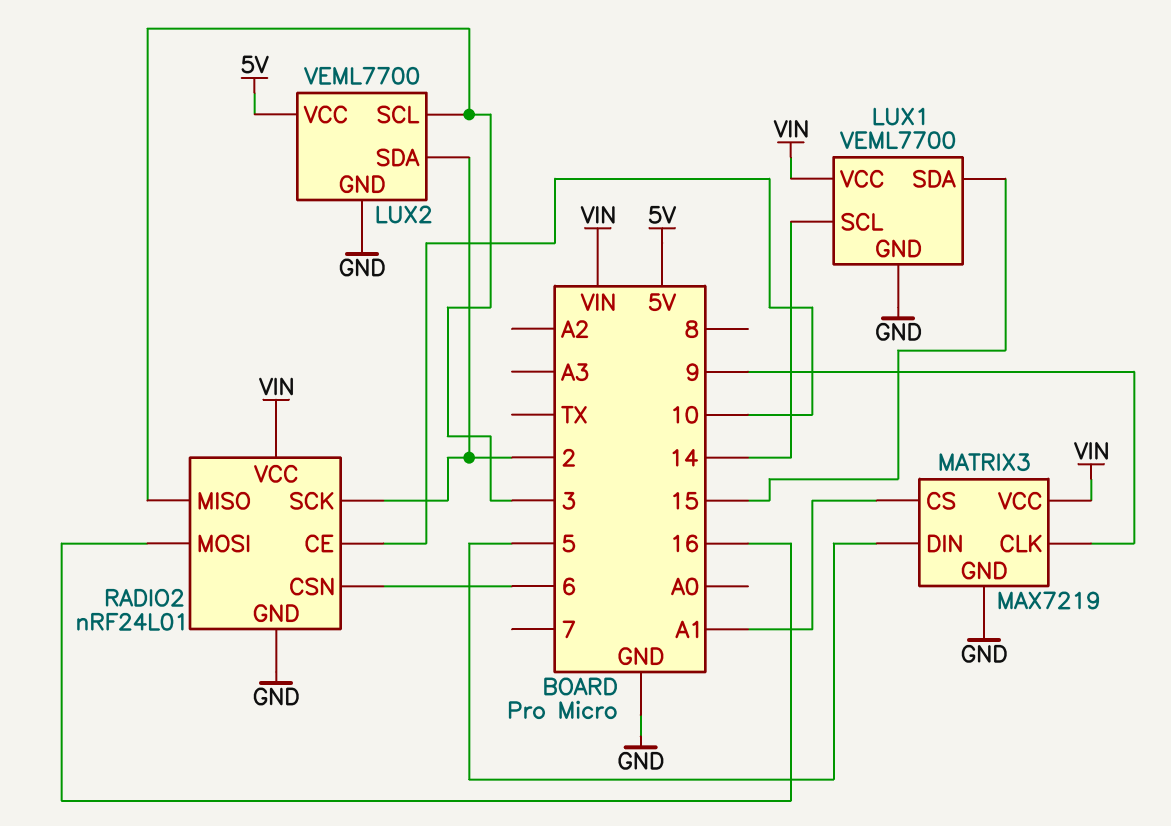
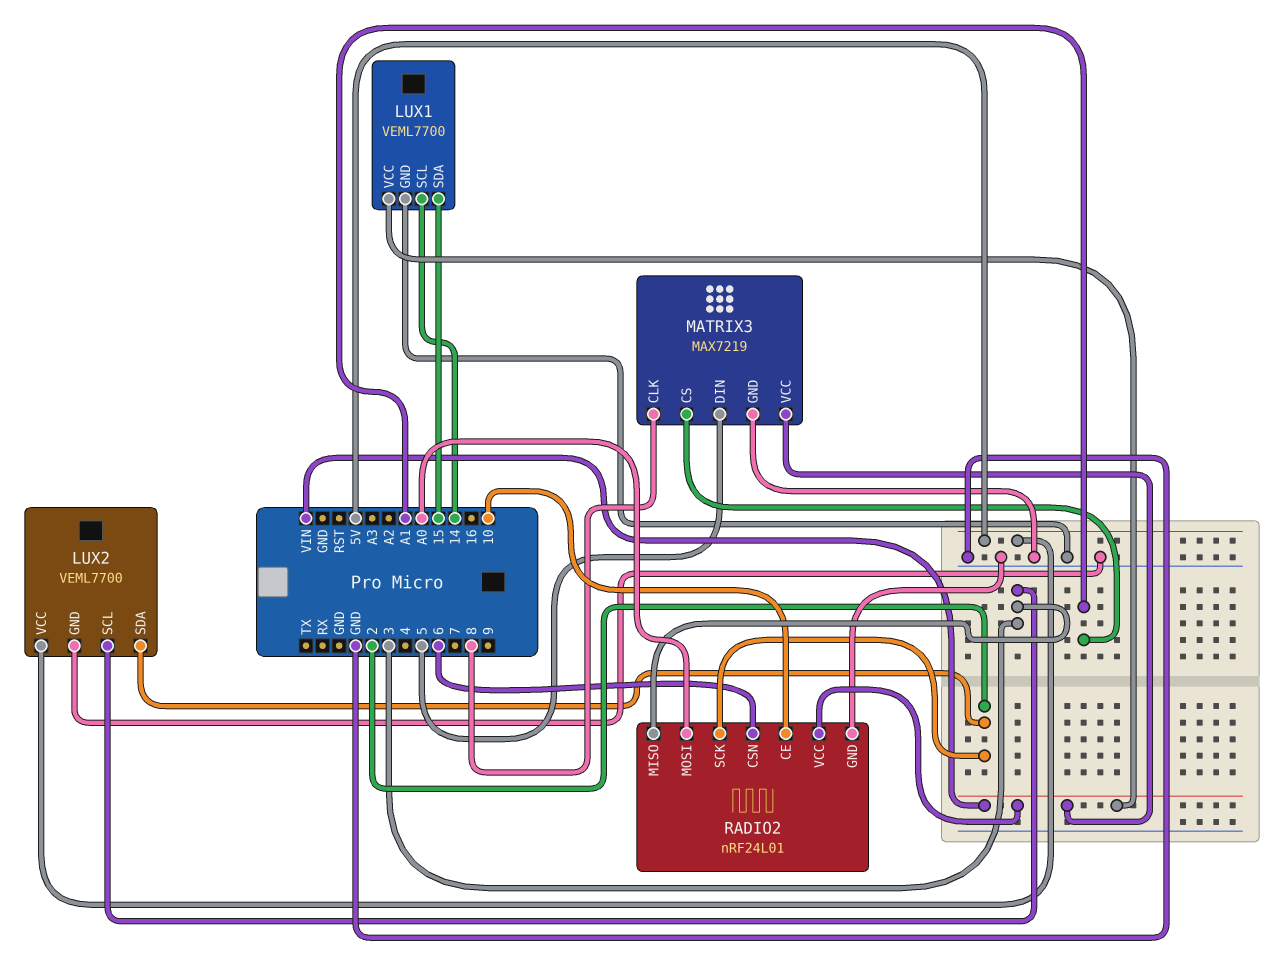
MATRIX3 pin CLK: 9 -> 8
RADIO2 pin MOSI: 16 -> A0

